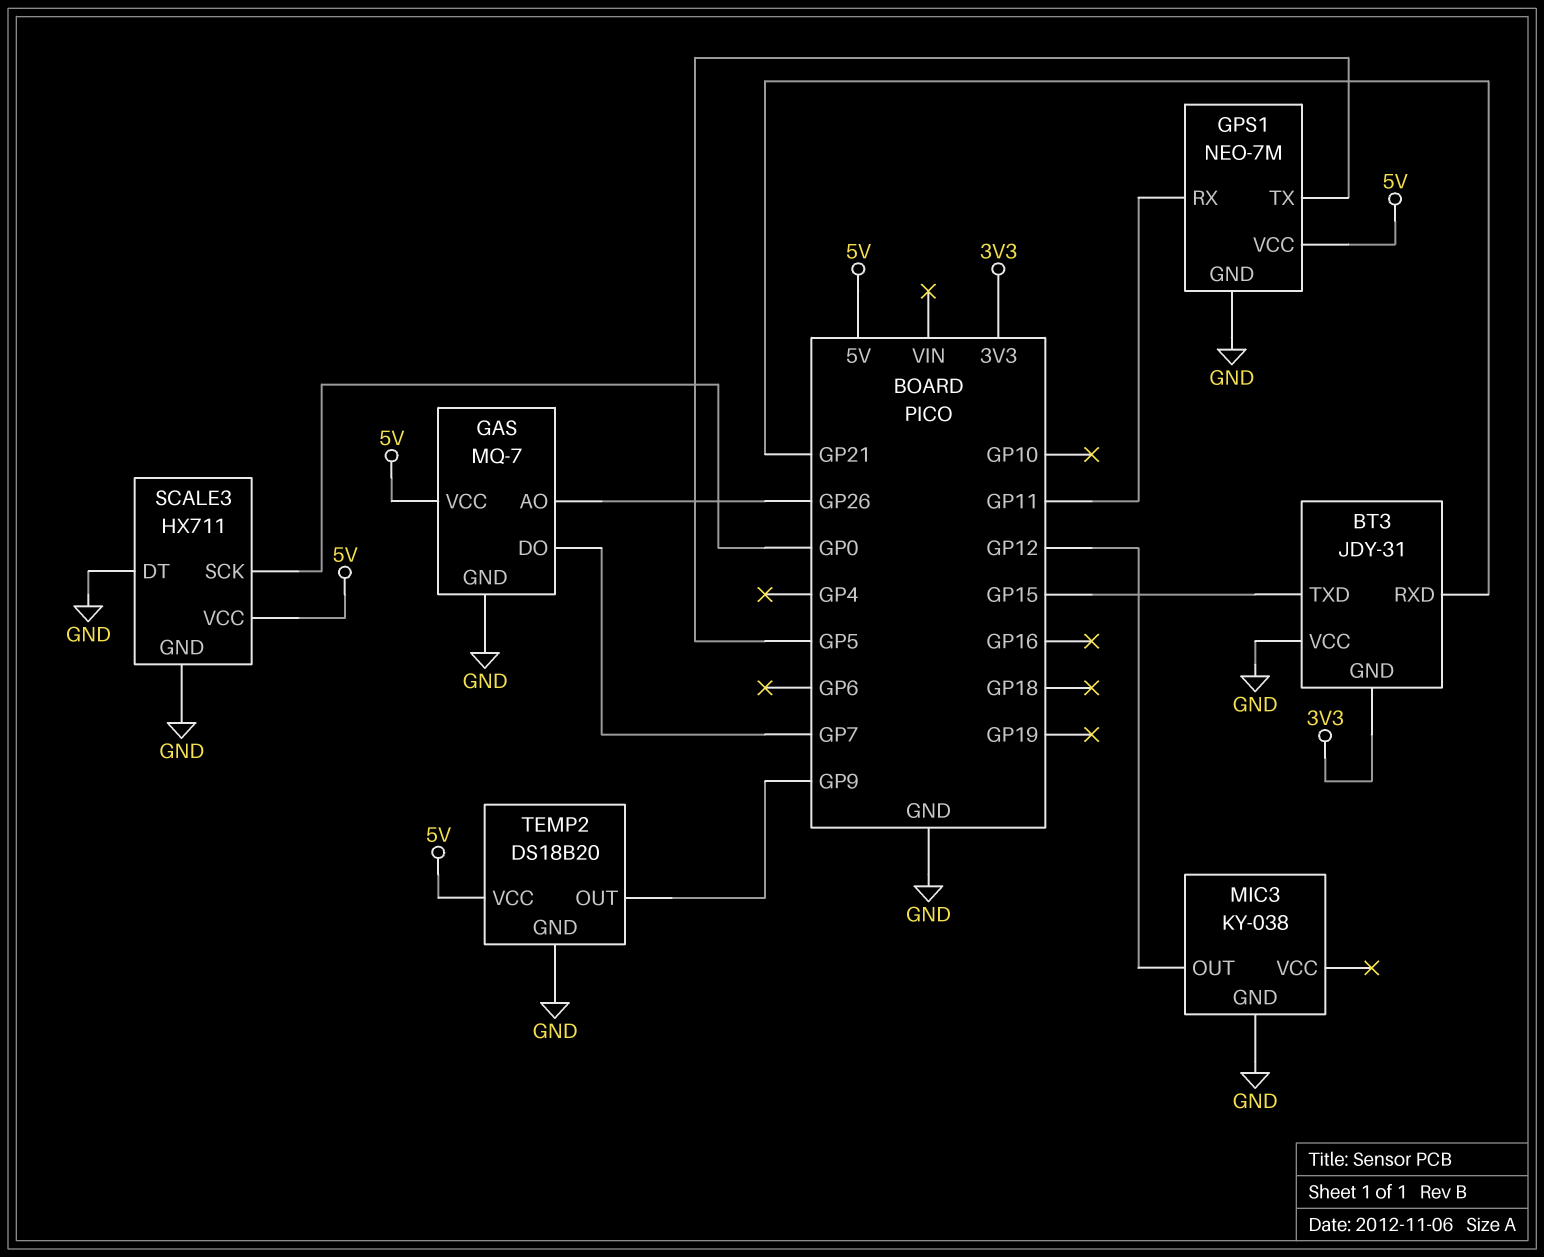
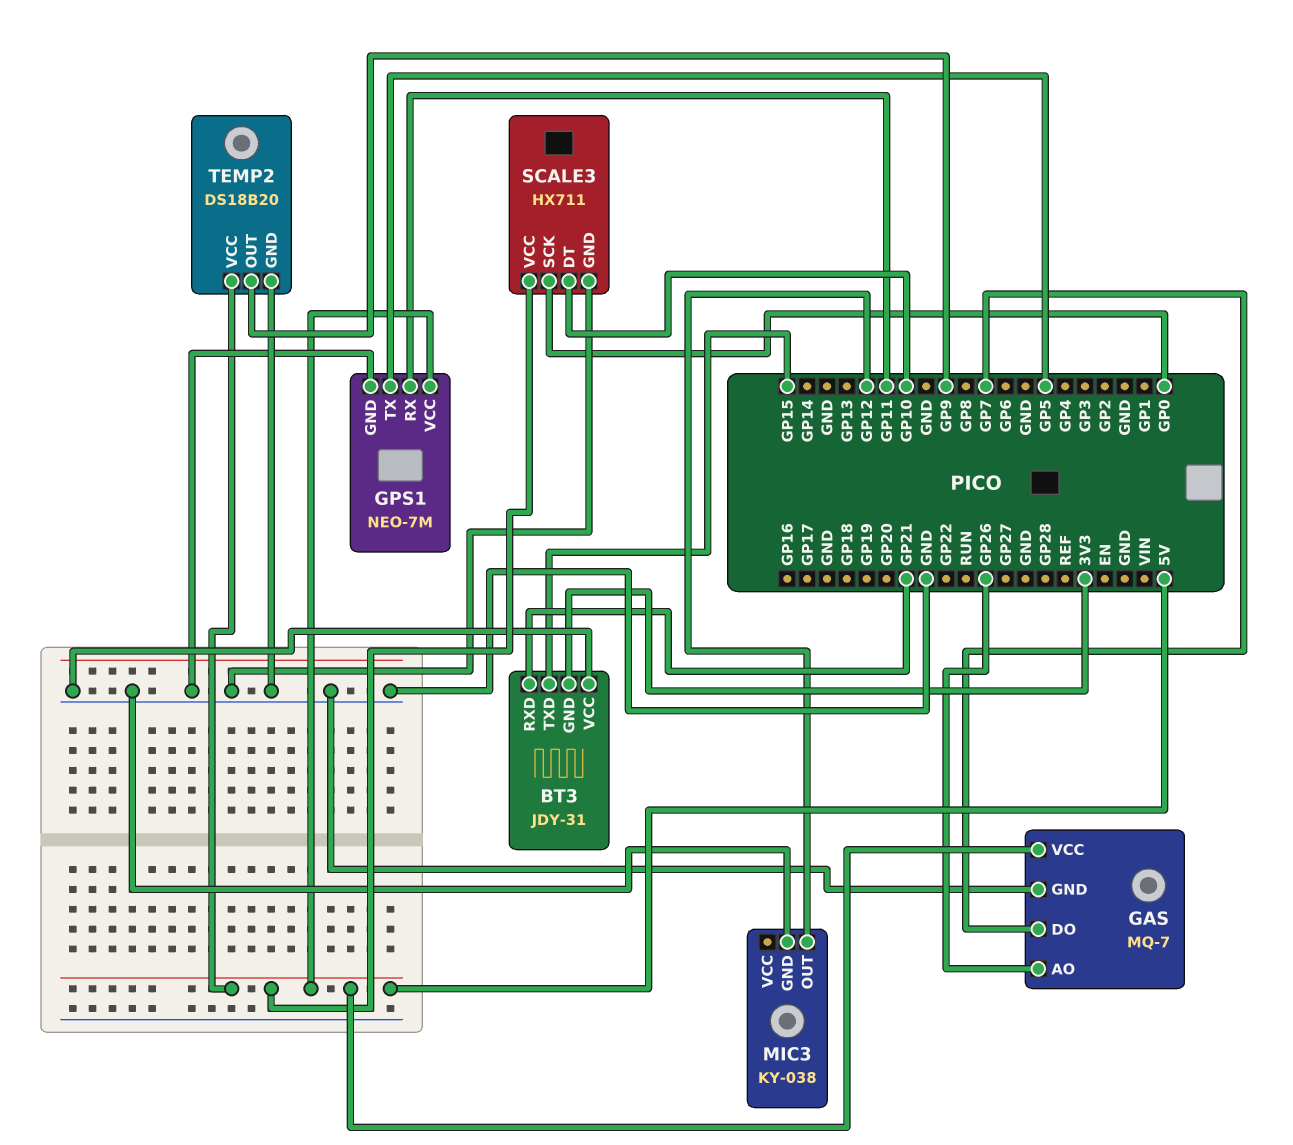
SCALE3 pin DT: GND -> GP10

